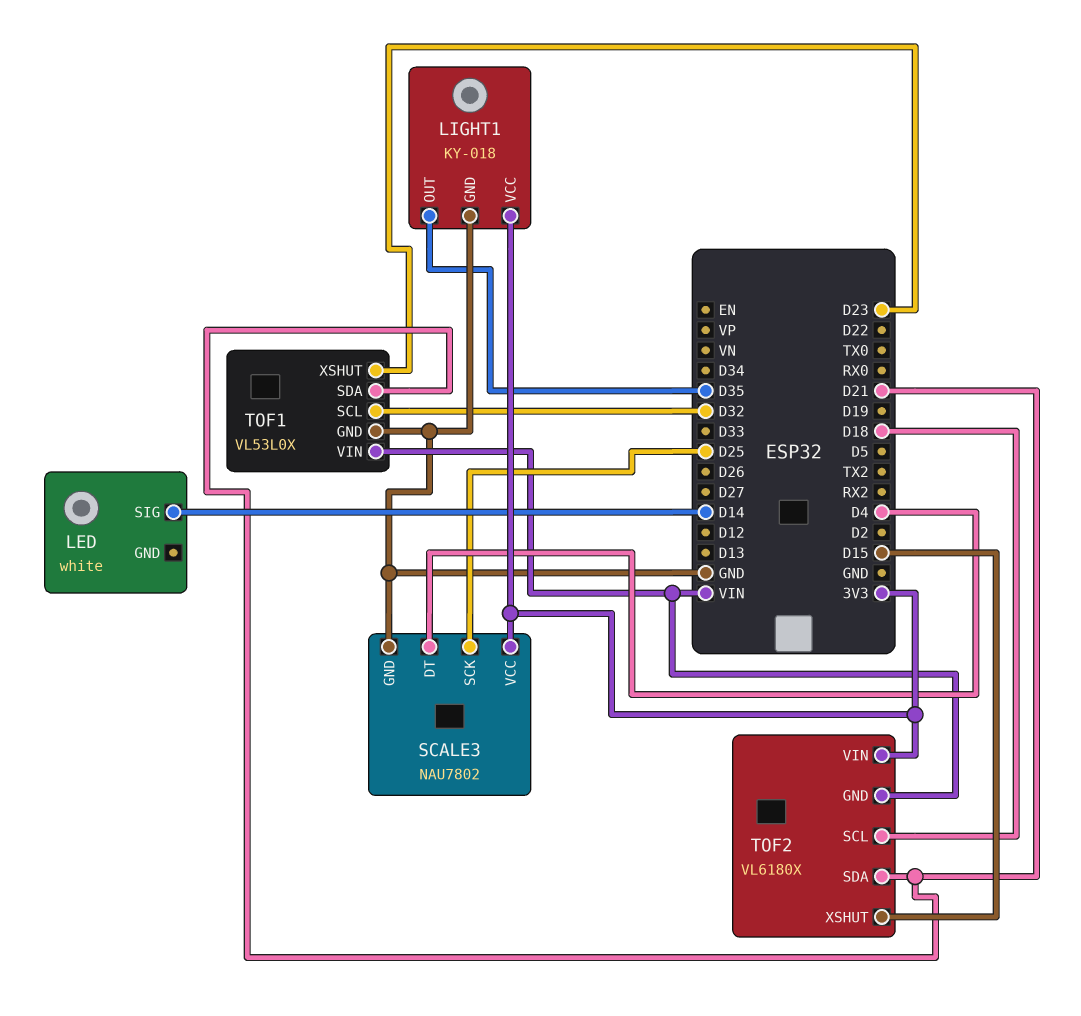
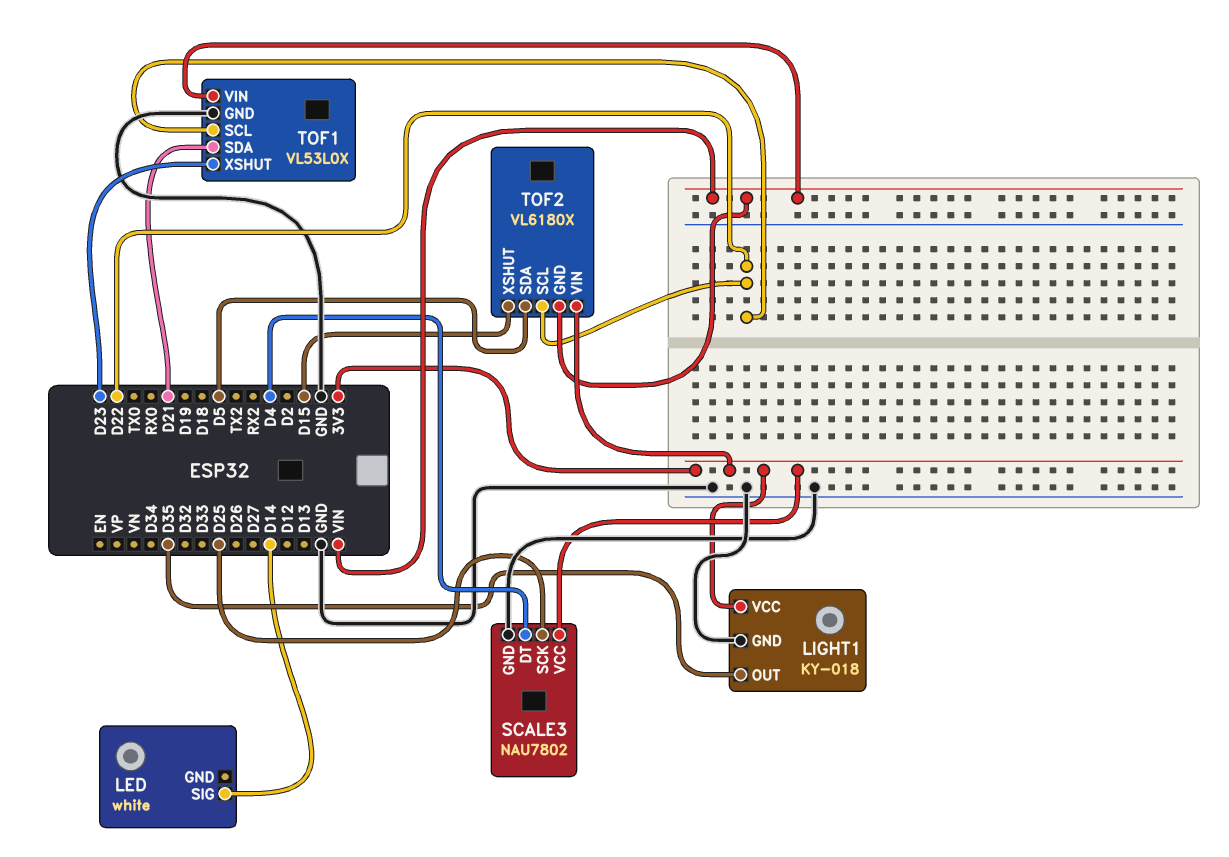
TOF1 pin SCL: D32 -> D22
TOF2 pin SCL: D18 -> D22
TOF2 pin SDA: D21 -> D5

